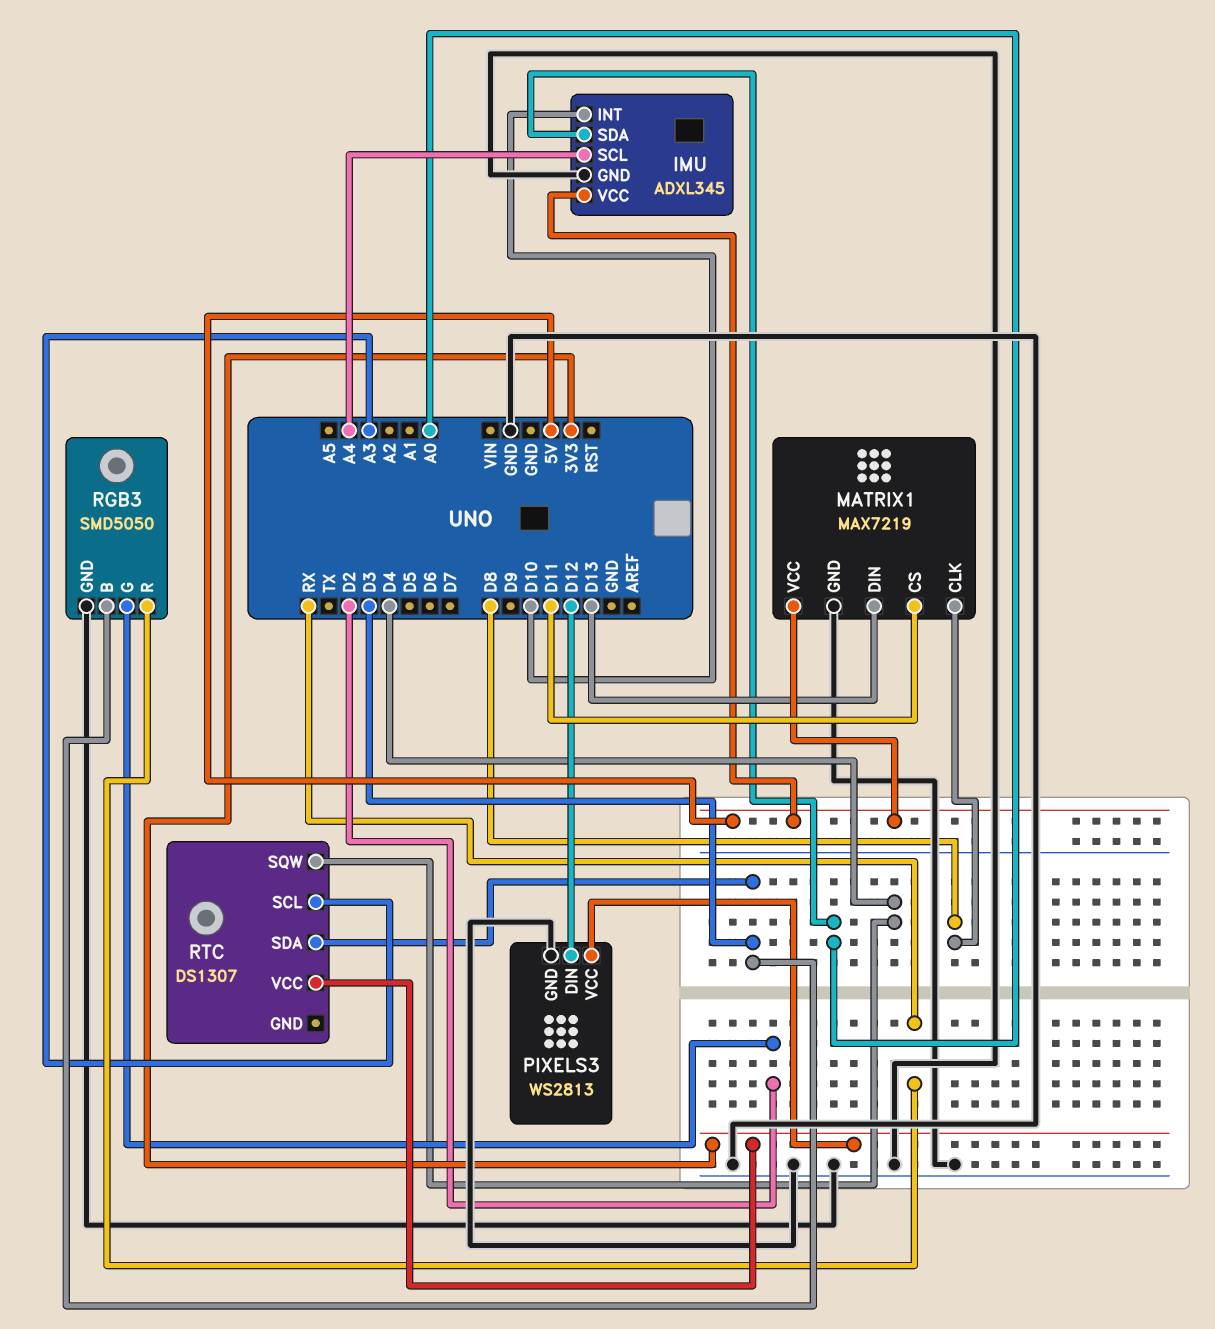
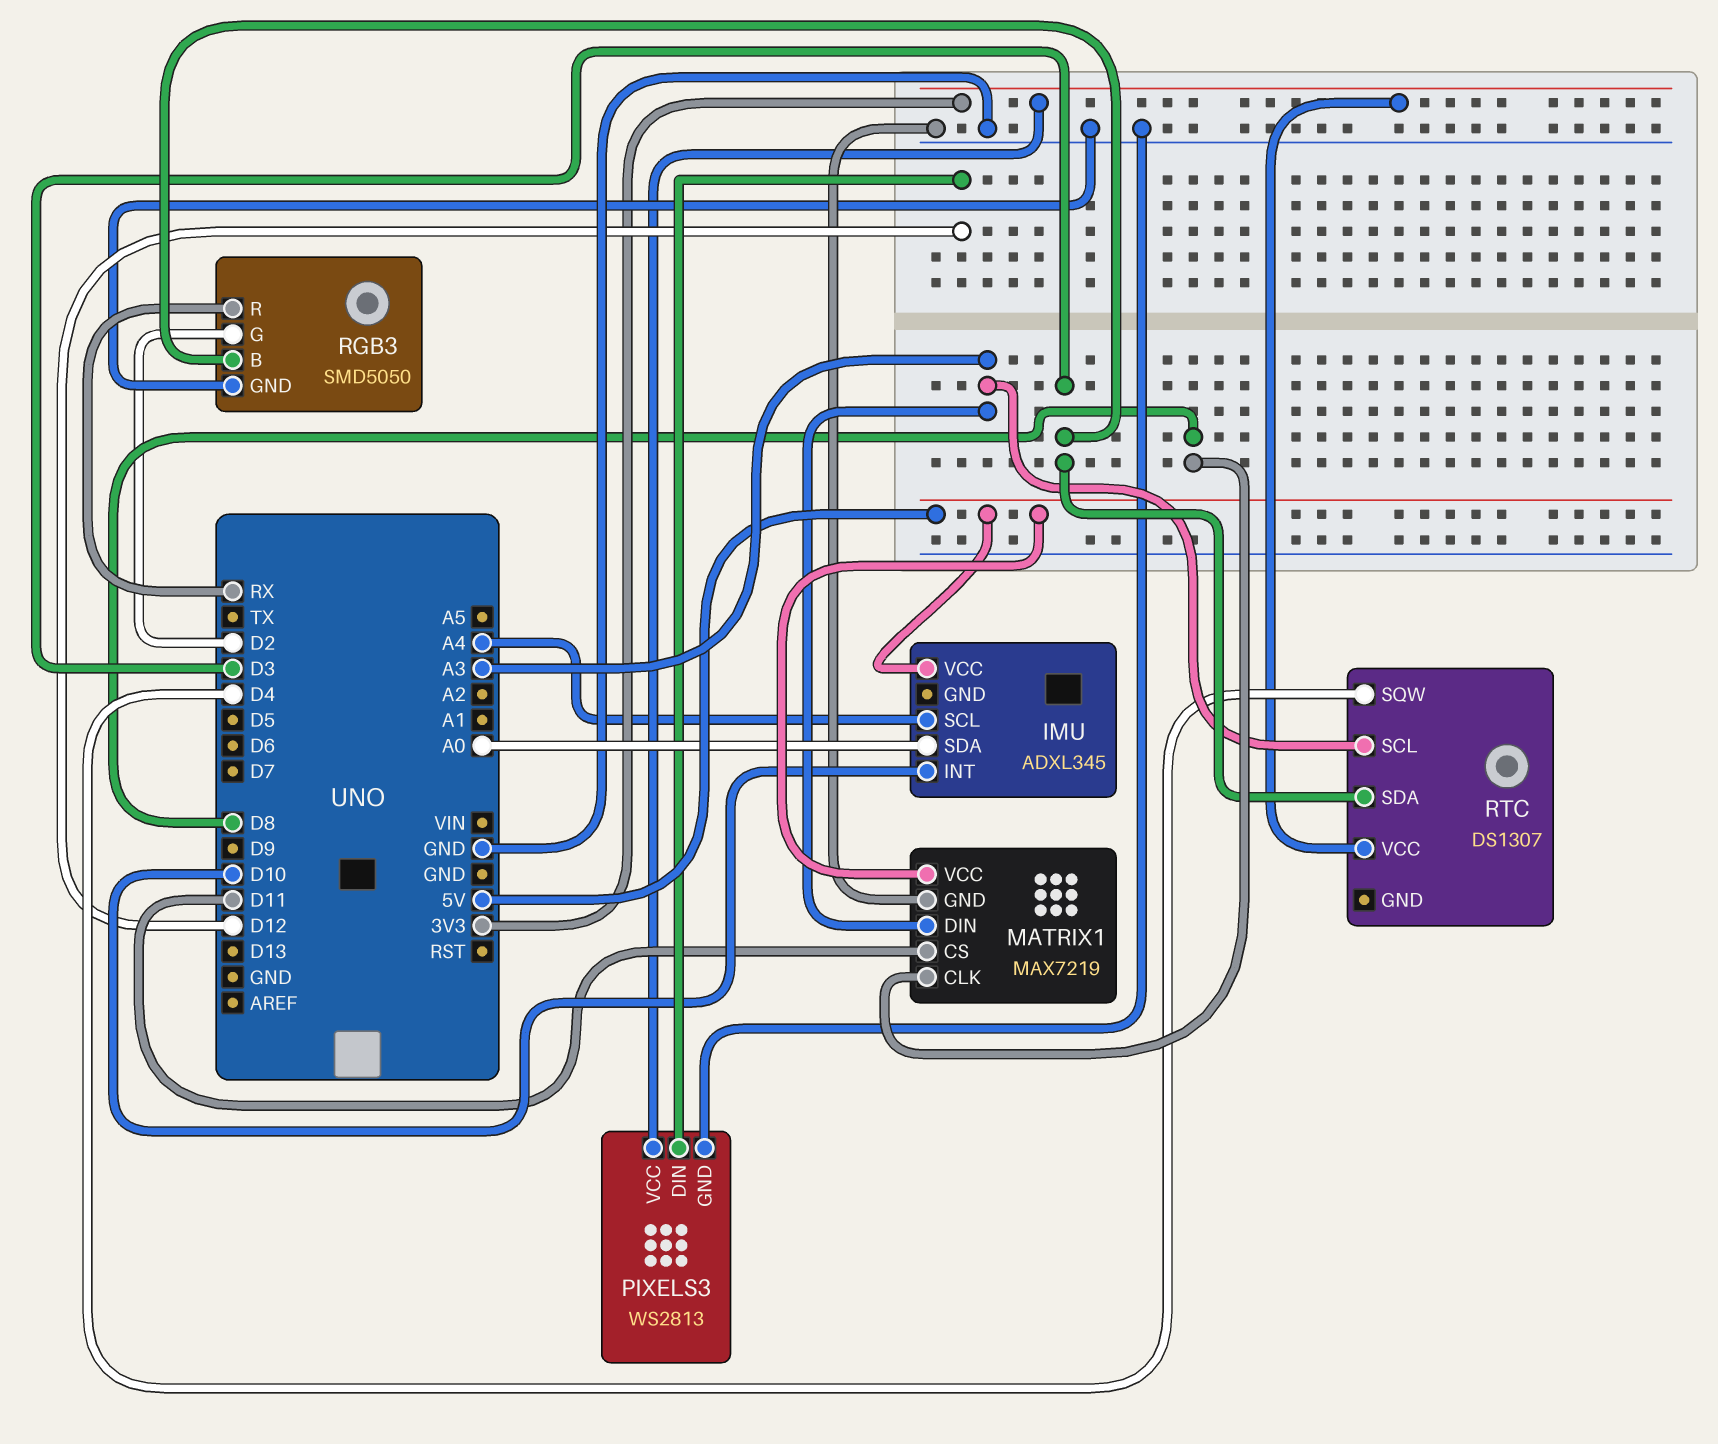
IMU pin GND: GND -> none
MATRIX1 pin DIN: D13 -> A3

